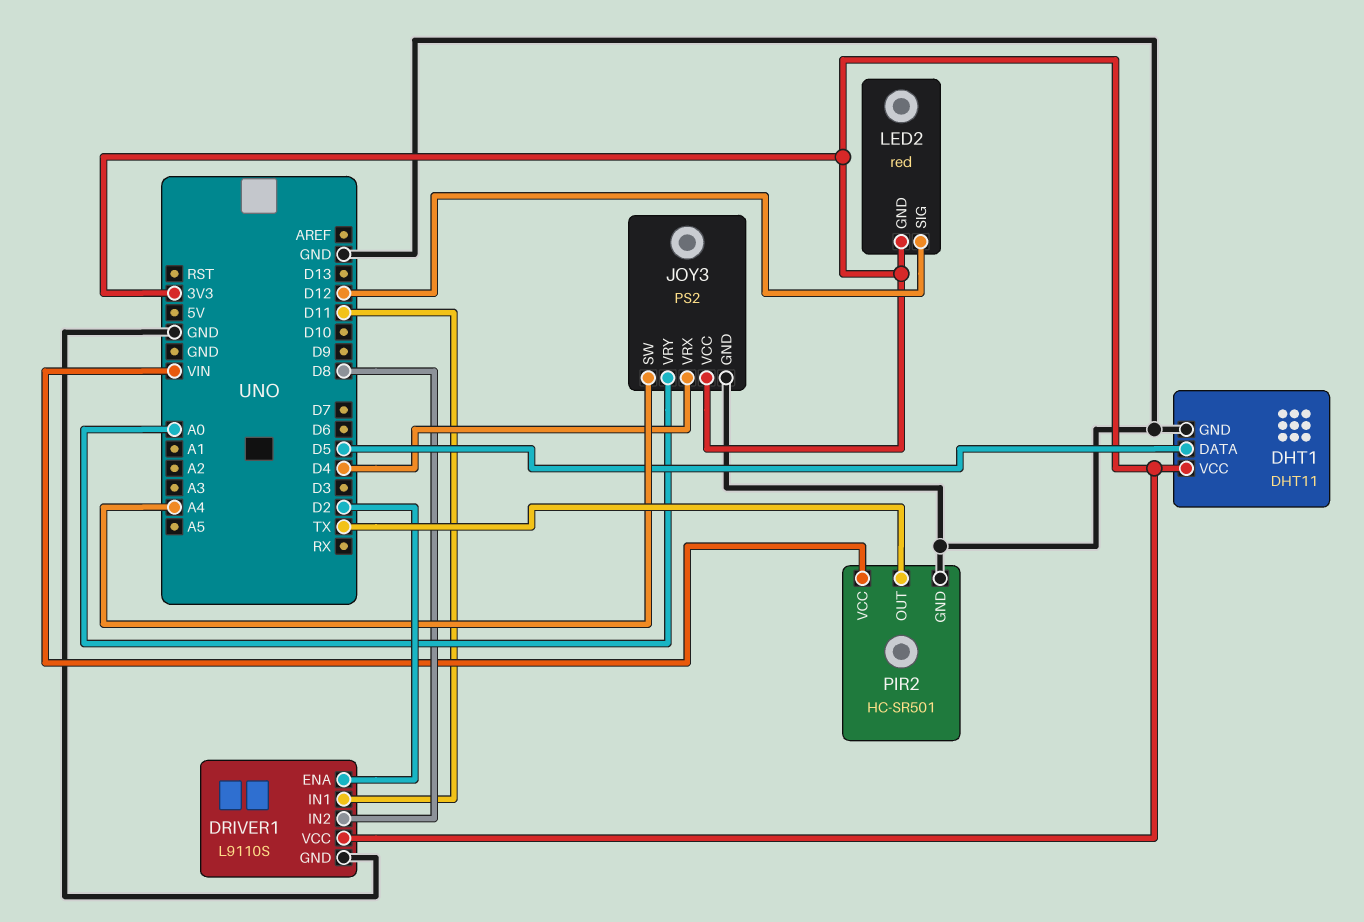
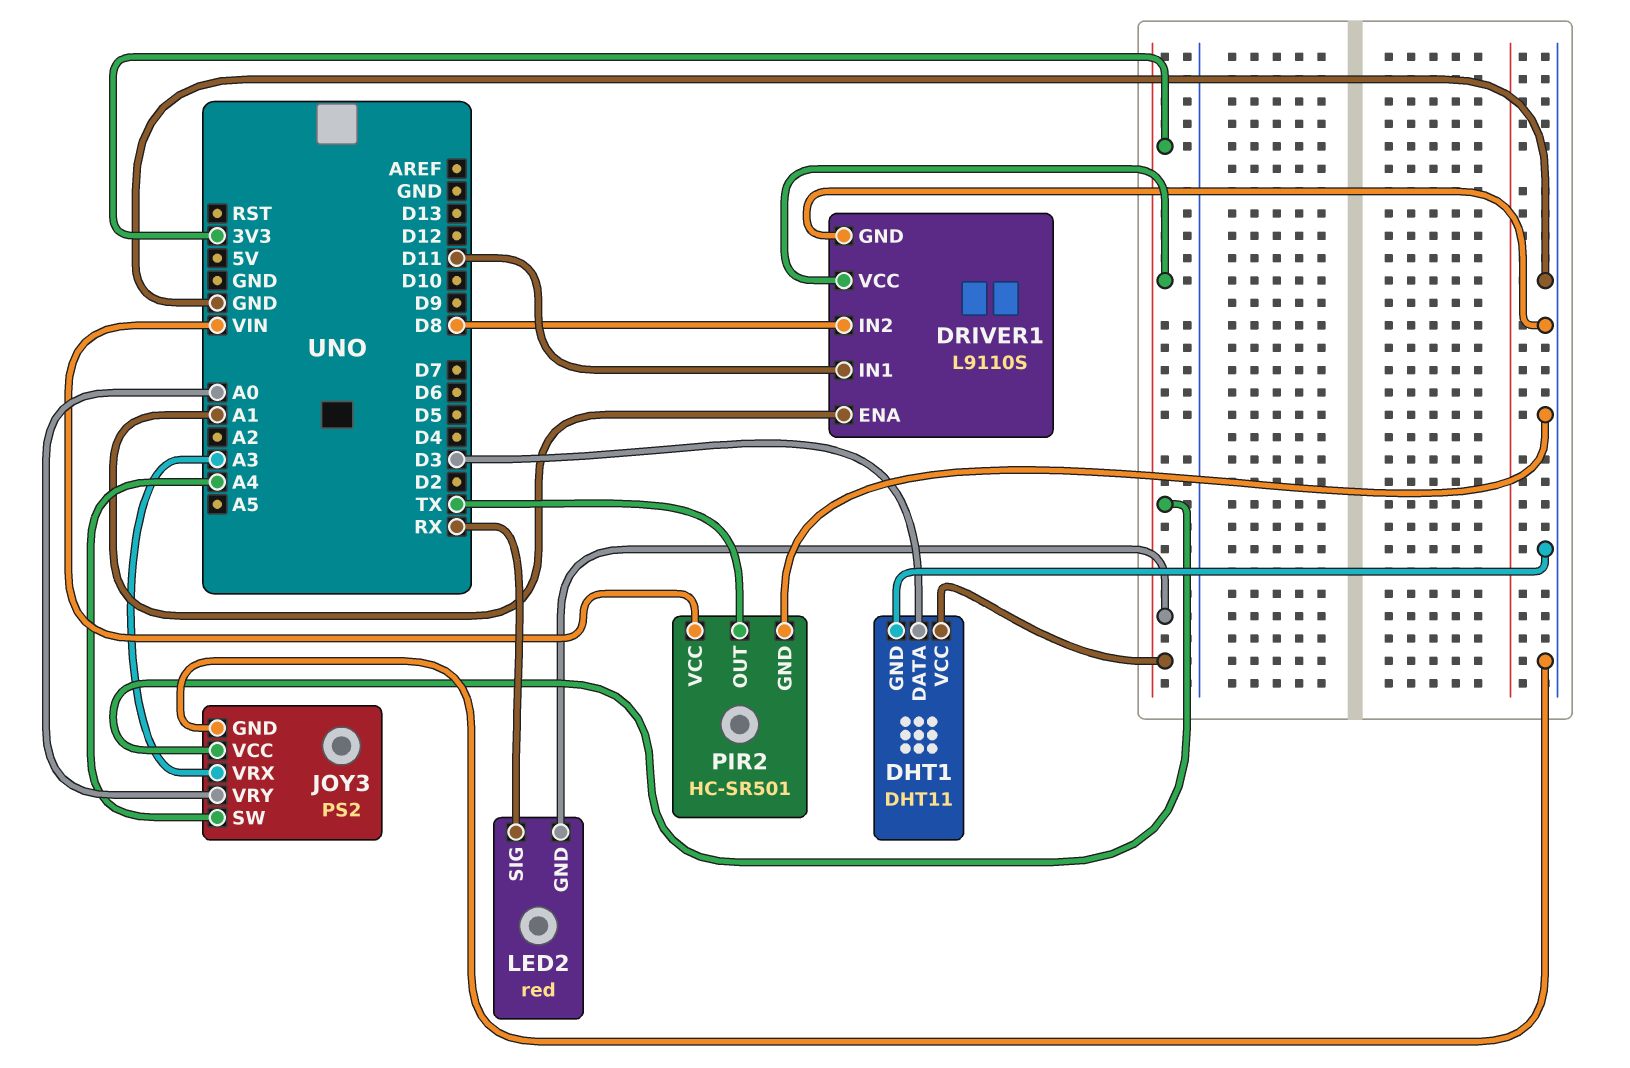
DHT1 pin DATA: D5 -> D3
DRIVER1 pin ENA: D2 -> A1
JOY3 pin VRX: D4 -> A3
LED2 pin SIG: D12 -> RX

